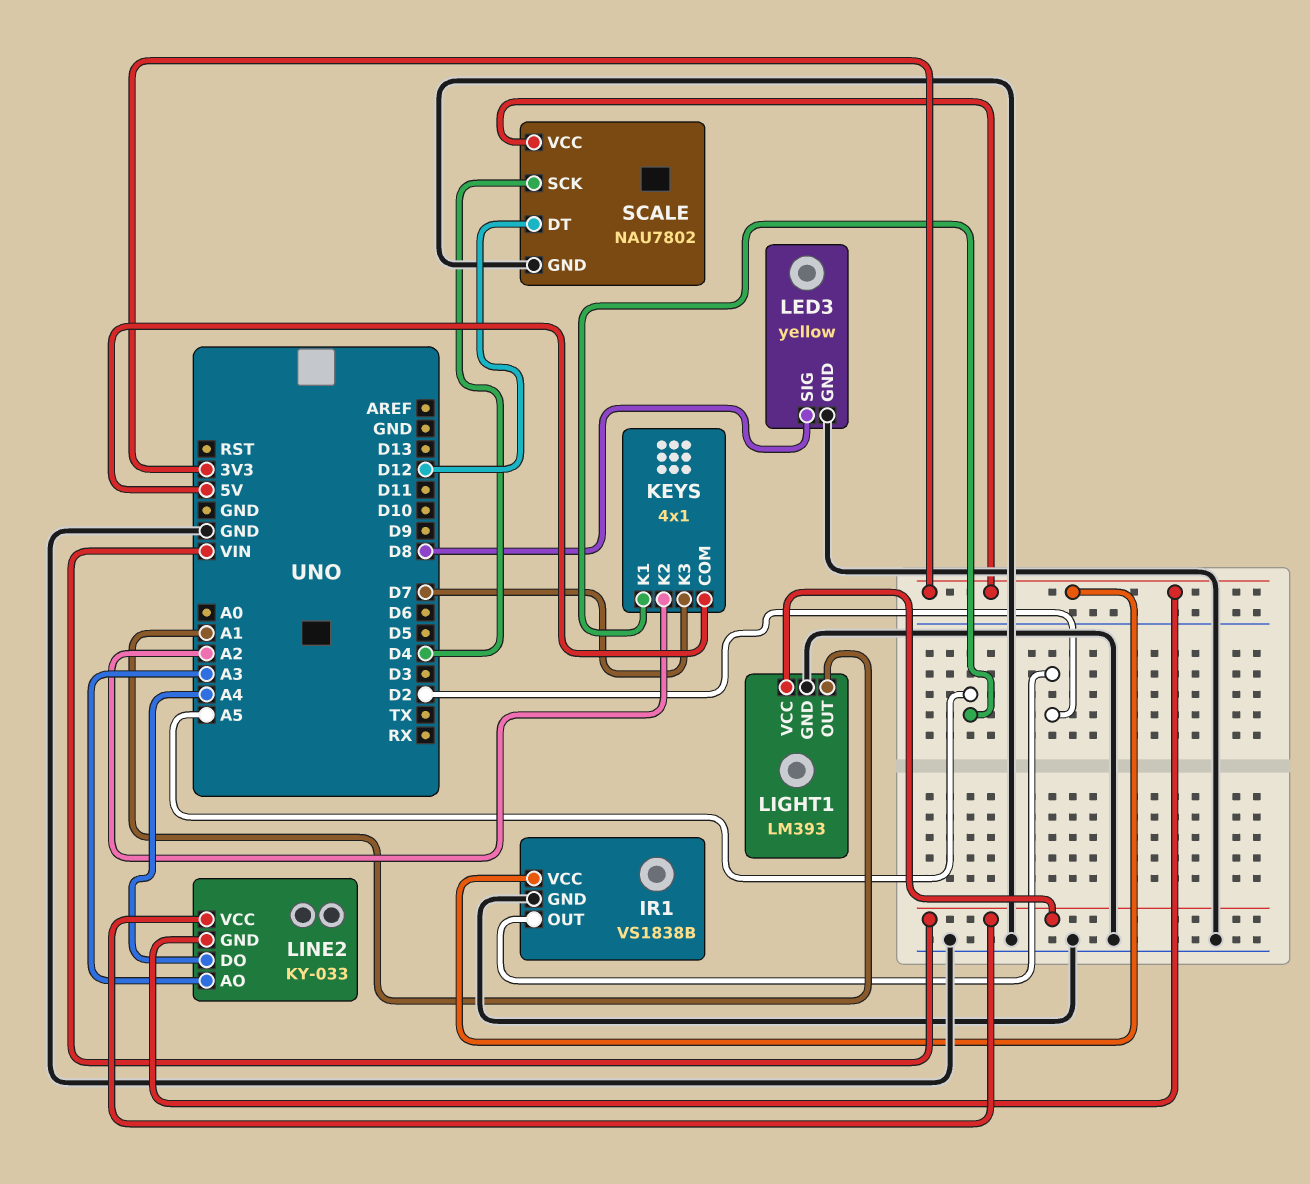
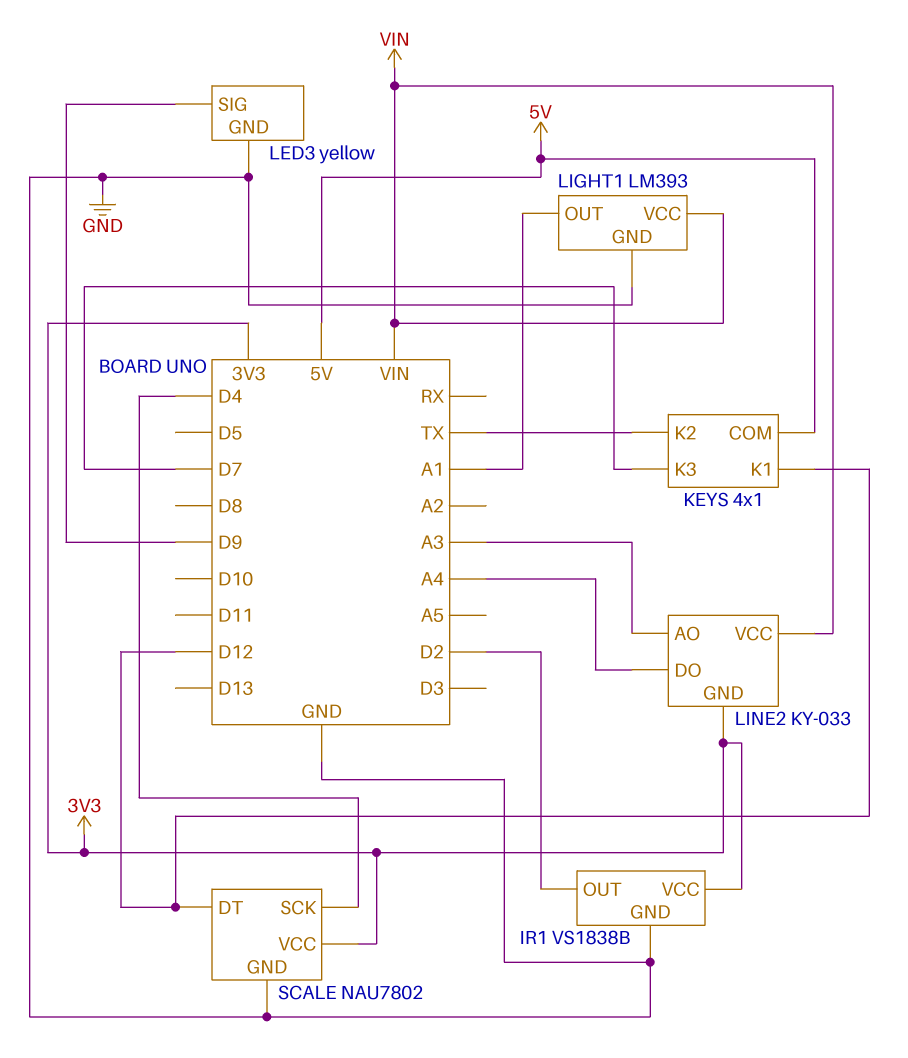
KEYS pin K1: A5 -> D12
KEYS pin K2: A2 -> TX
LED3 pin SIG: D8 -> D9

